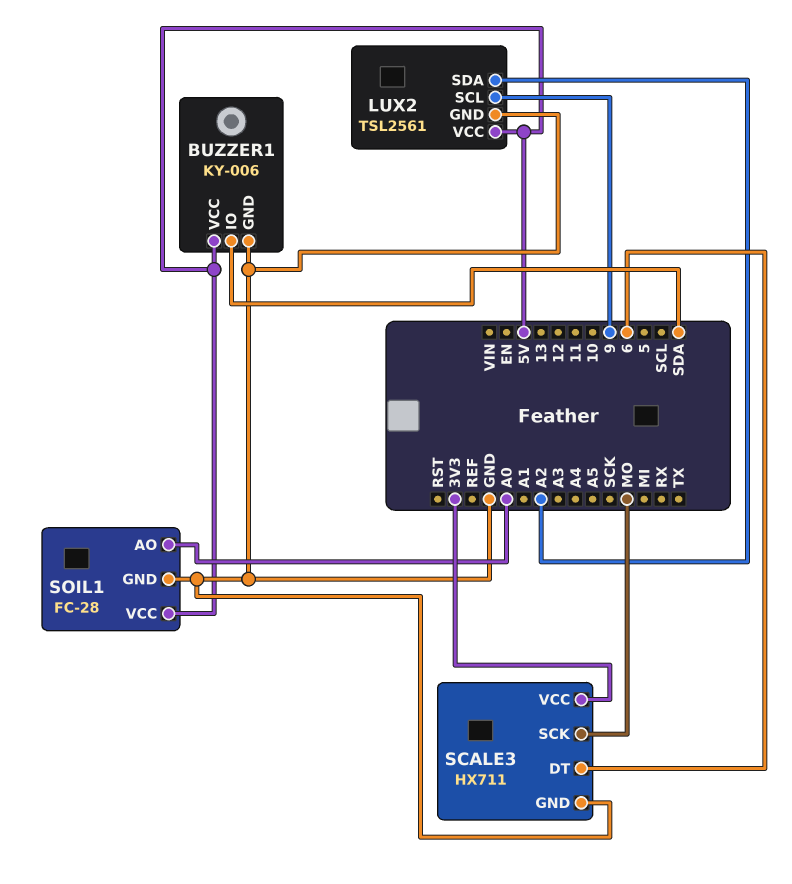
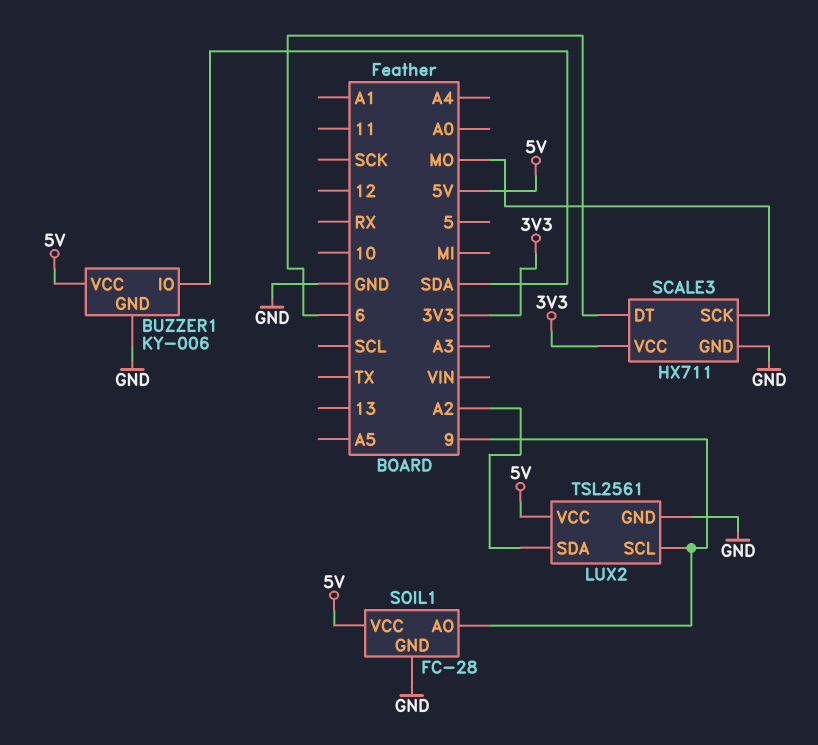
SOIL1 pin AO: A0 -> 9

